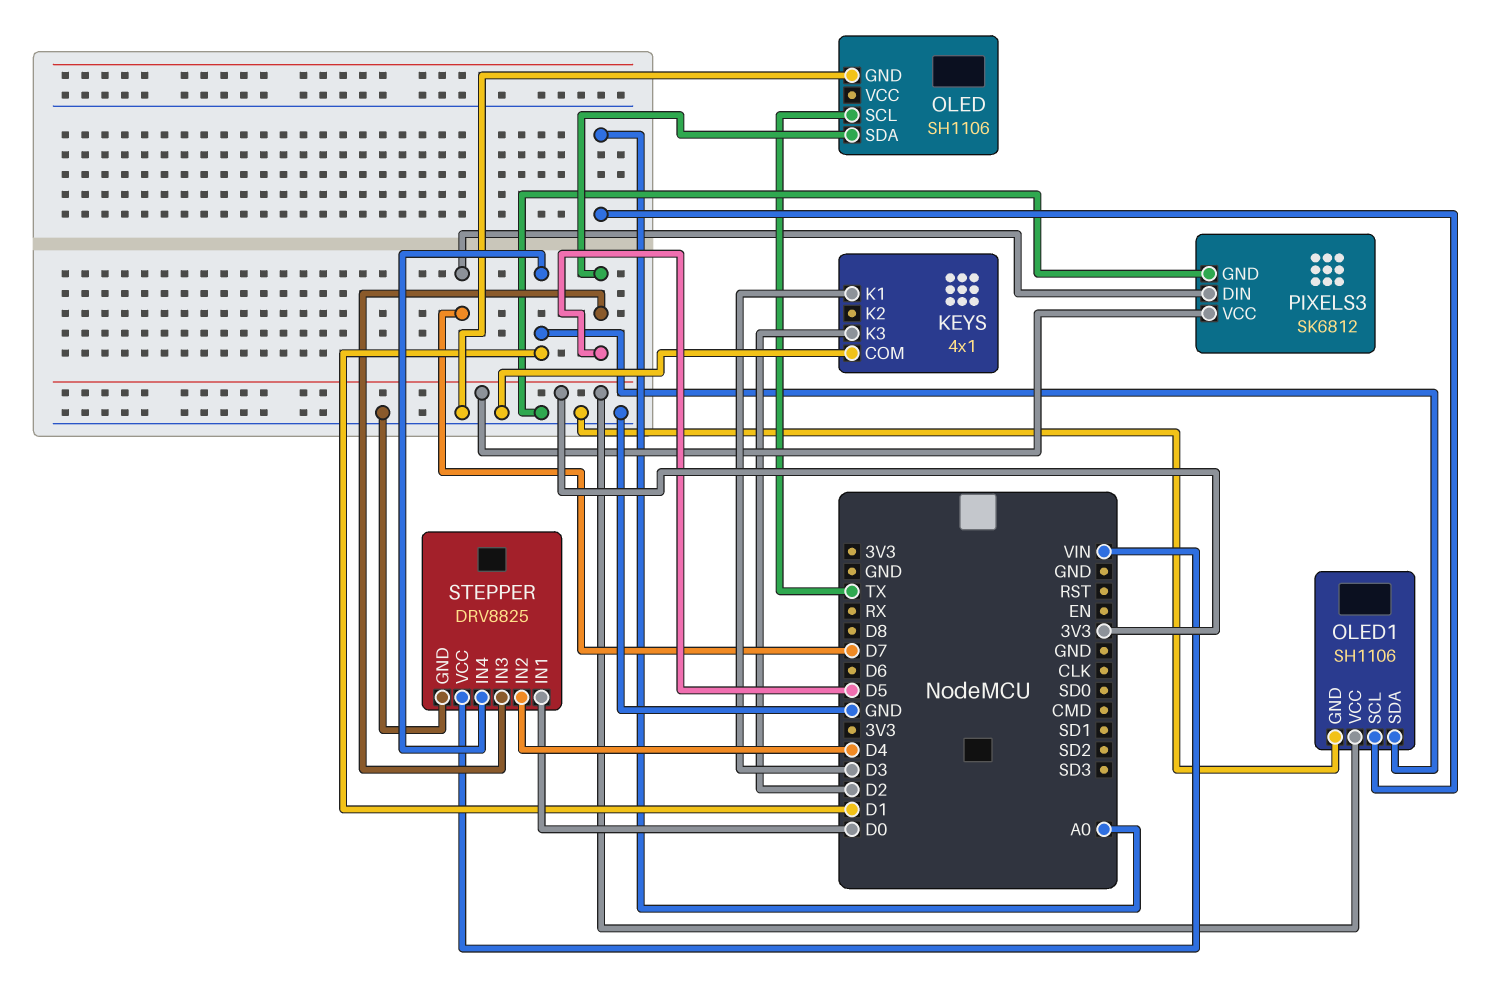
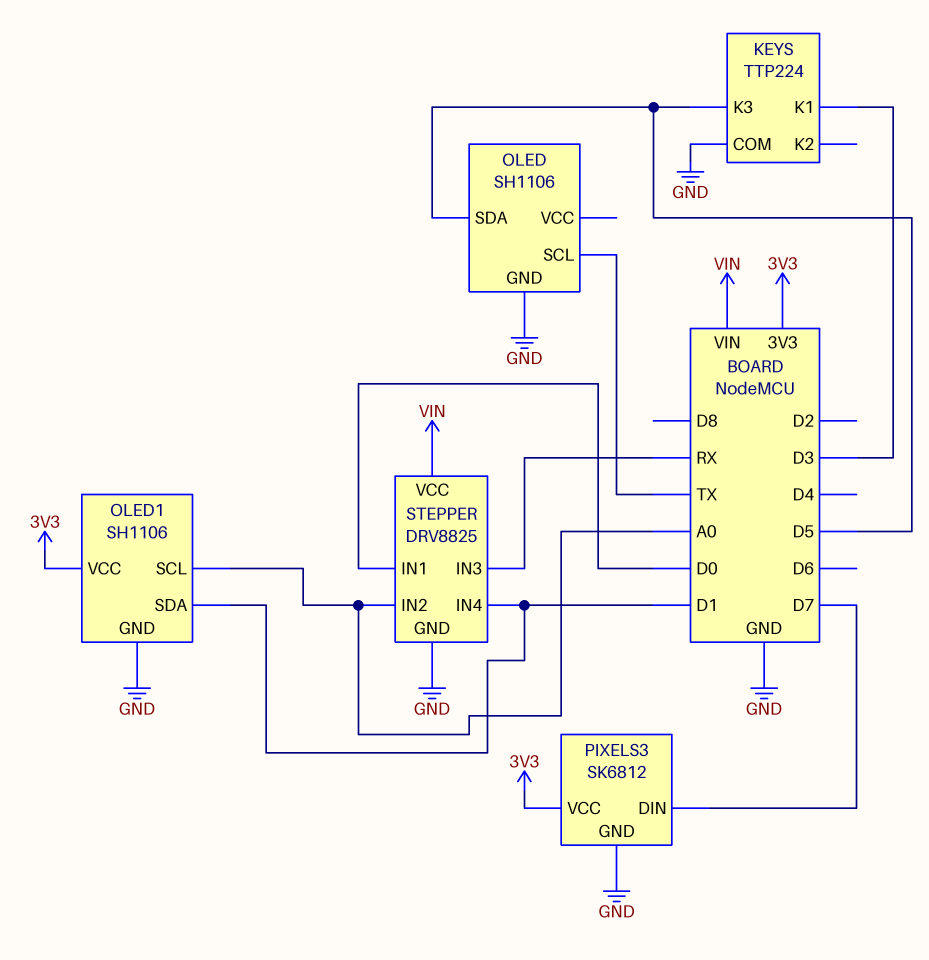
KEYS: 4x1 -> TTP224
KEYS pin K3: D2 -> D5
STEPPER pin IN2: D4 -> A0
STEPPER pin IN3: D5 -> RX

